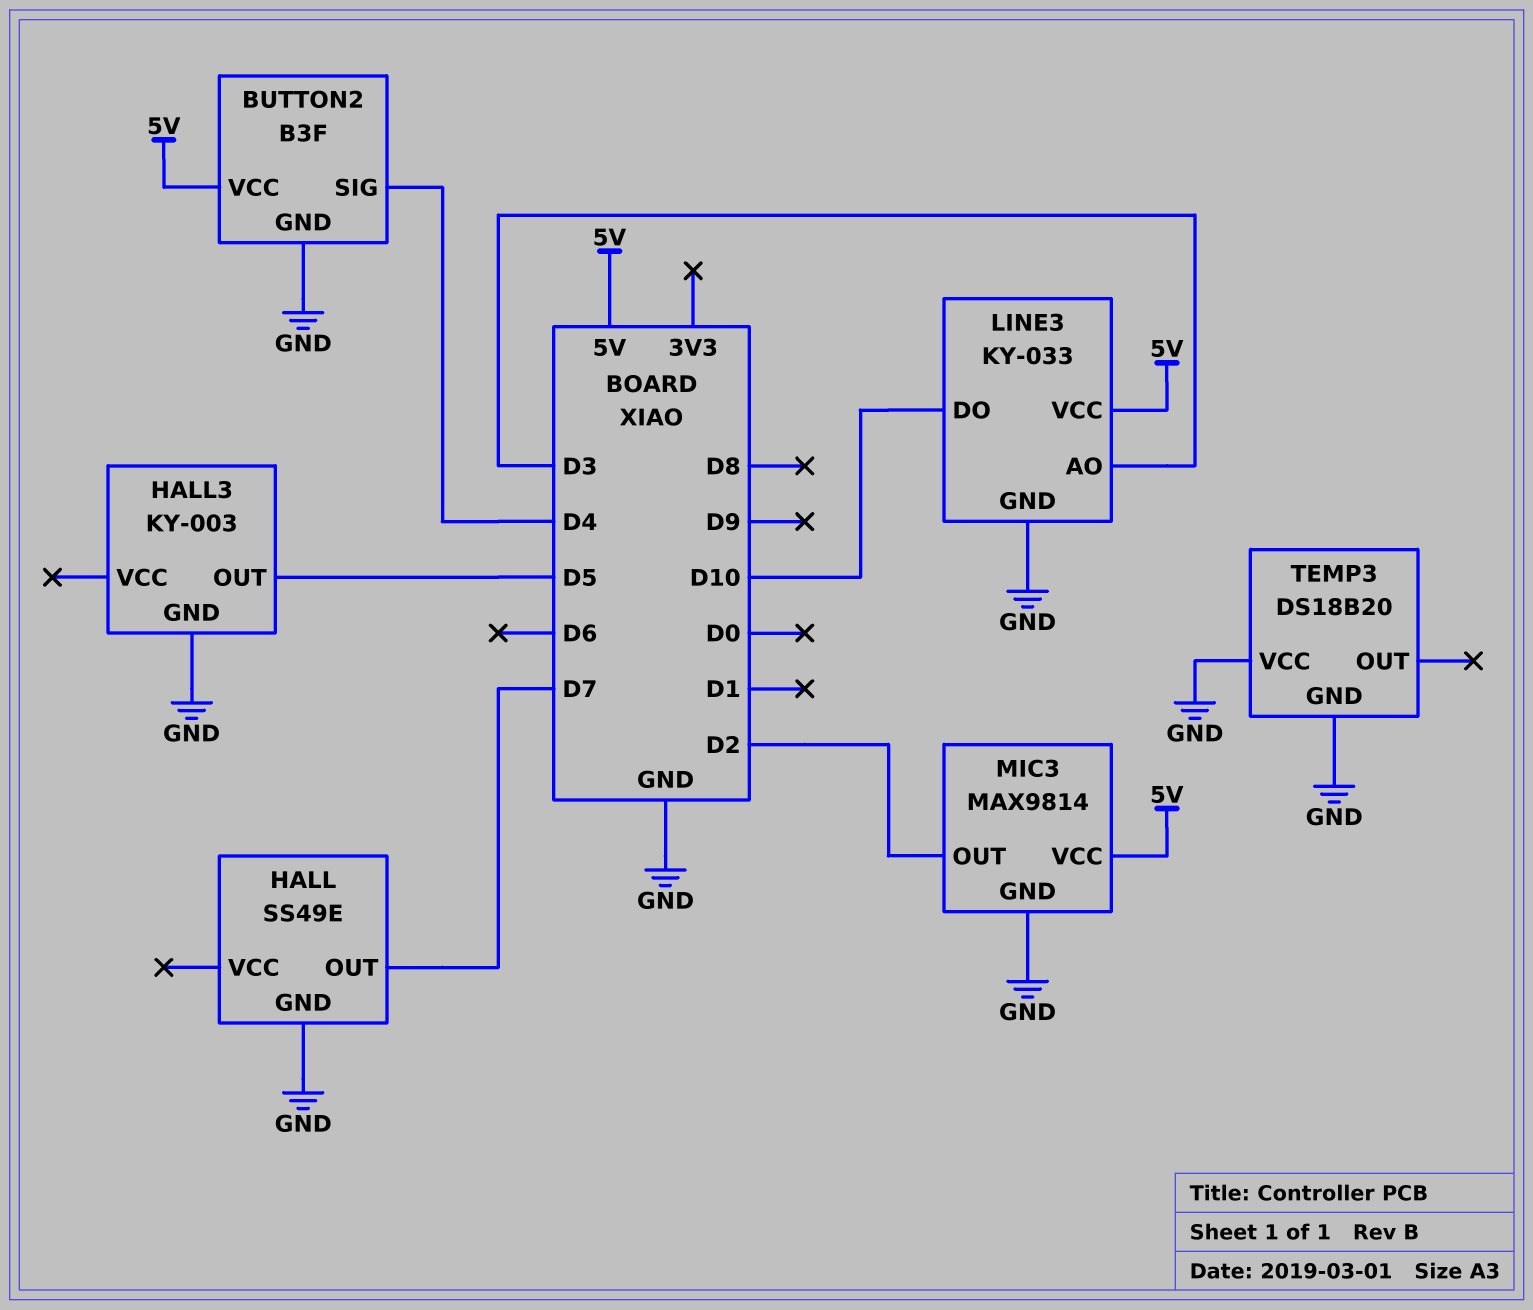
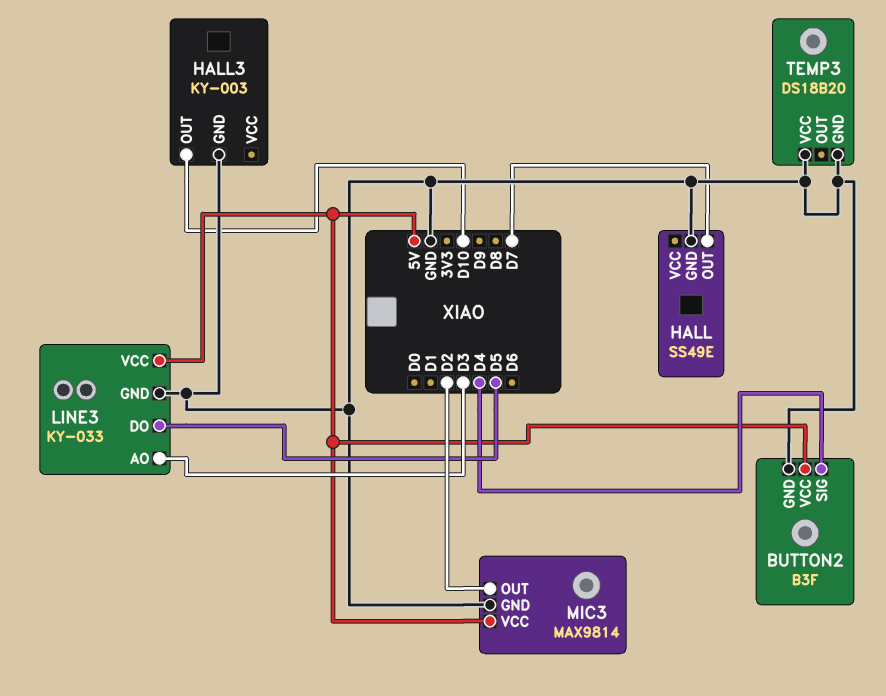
HALL3 pin OUT: D5 -> D10
LINE3 pin DO: D10 -> D5

